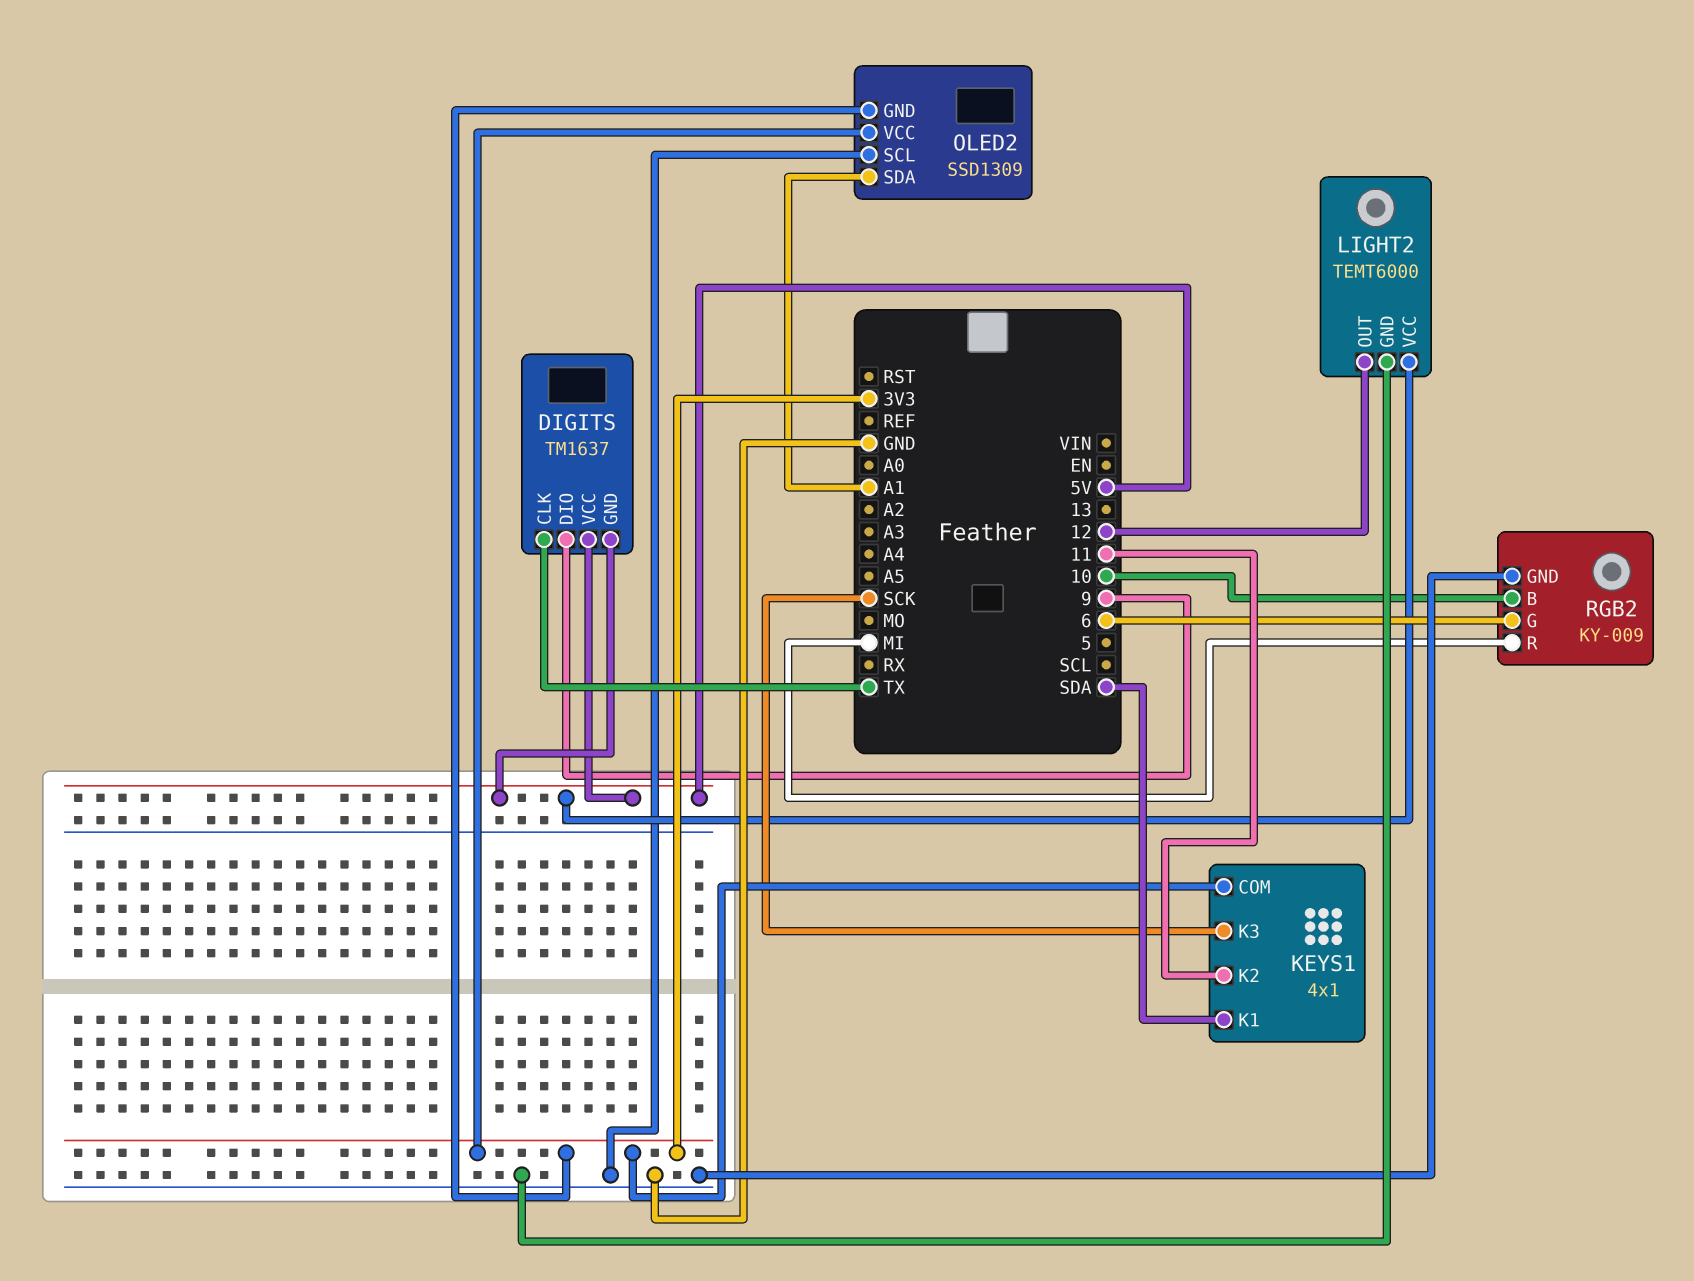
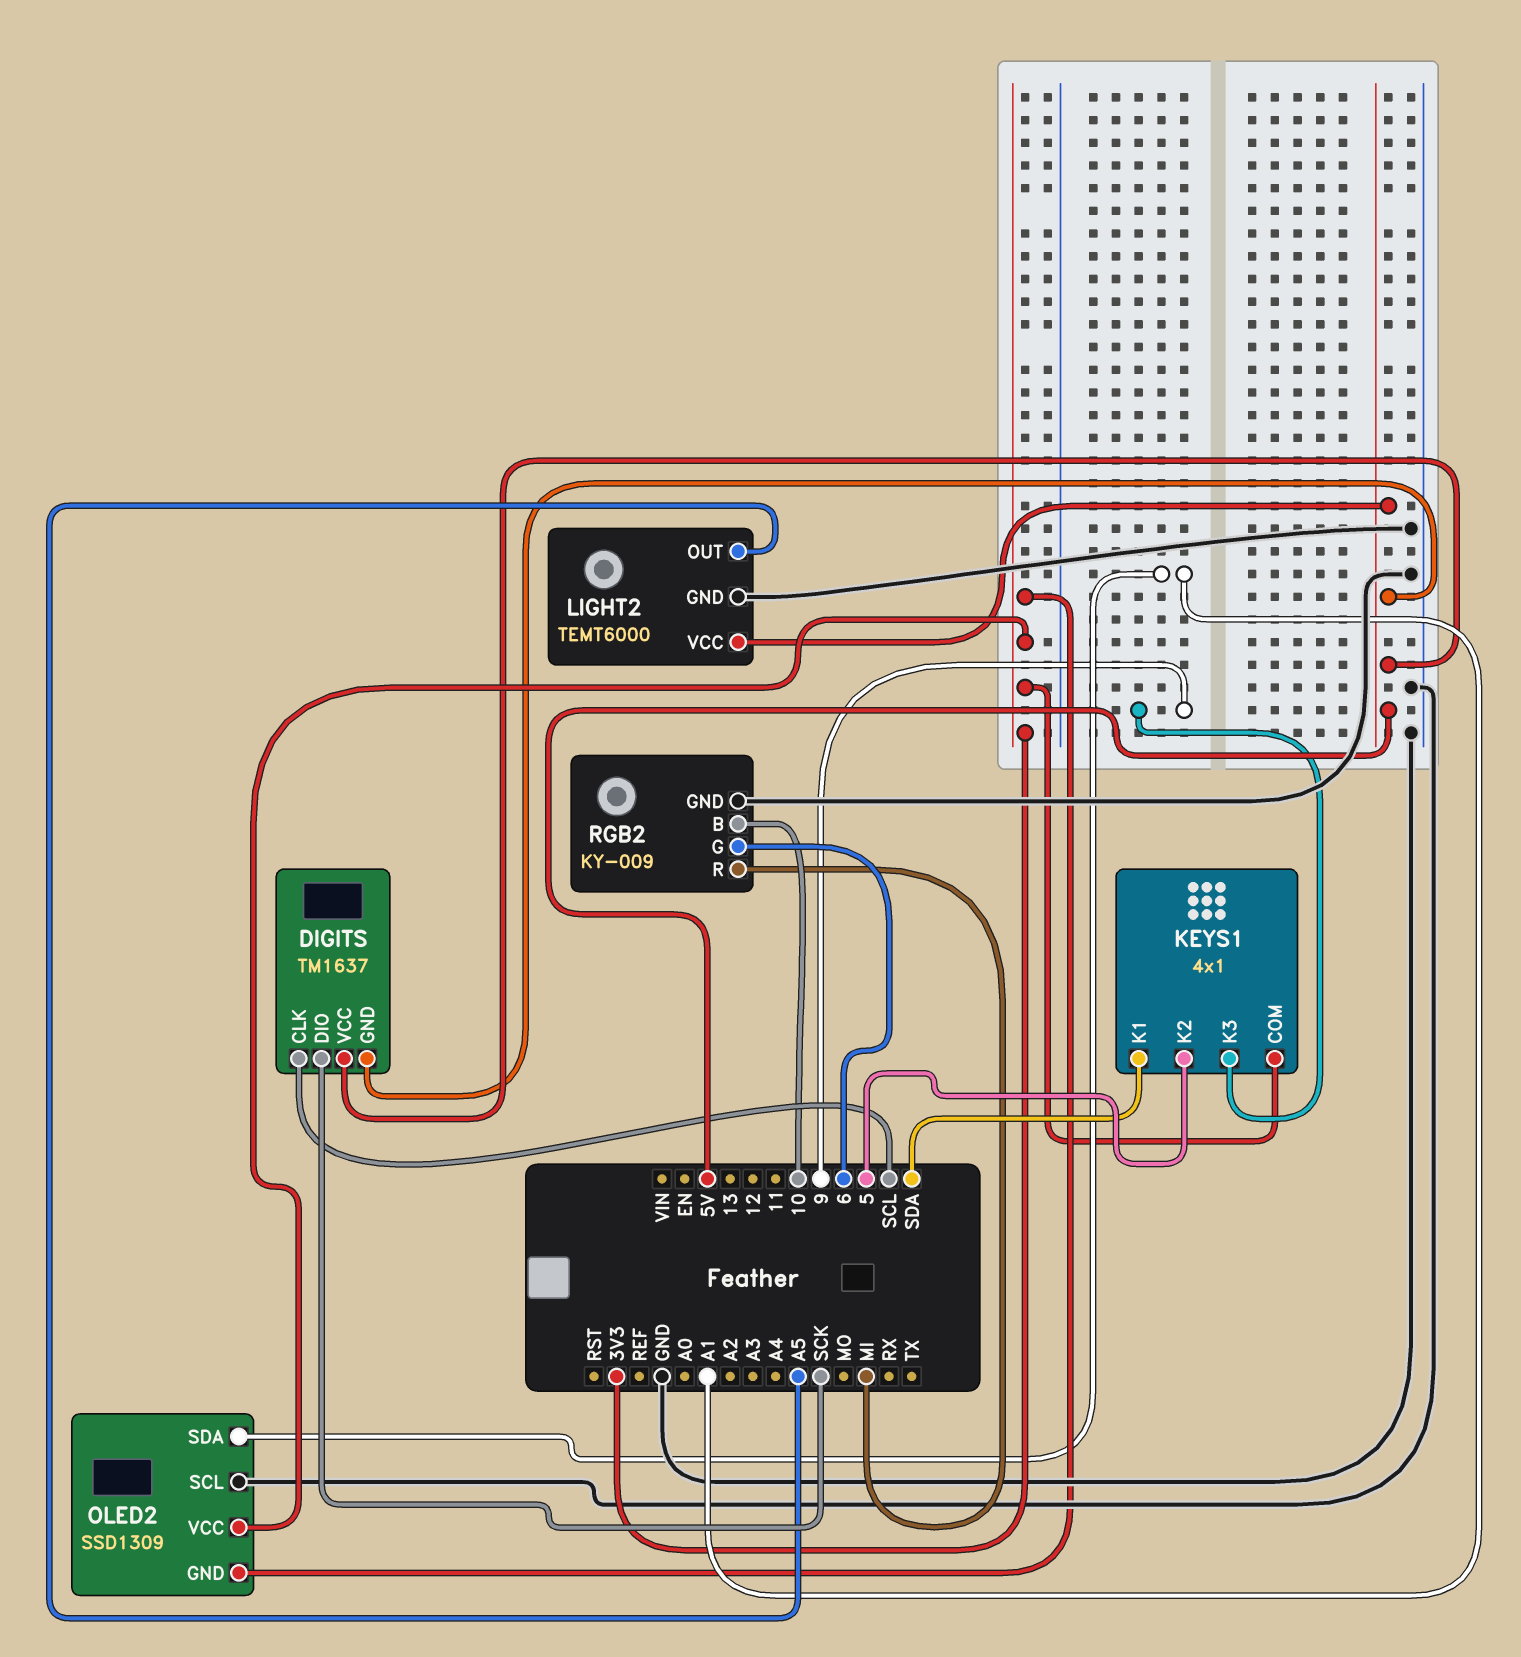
DIGITS pin CLK: TX -> SCL
DIGITS pin DIO: 9 -> SCK
KEYS1 pin K2: 11 -> 5
KEYS1 pin K3: SCK -> 9
LIGHT2 pin OUT: 12 -> A5

